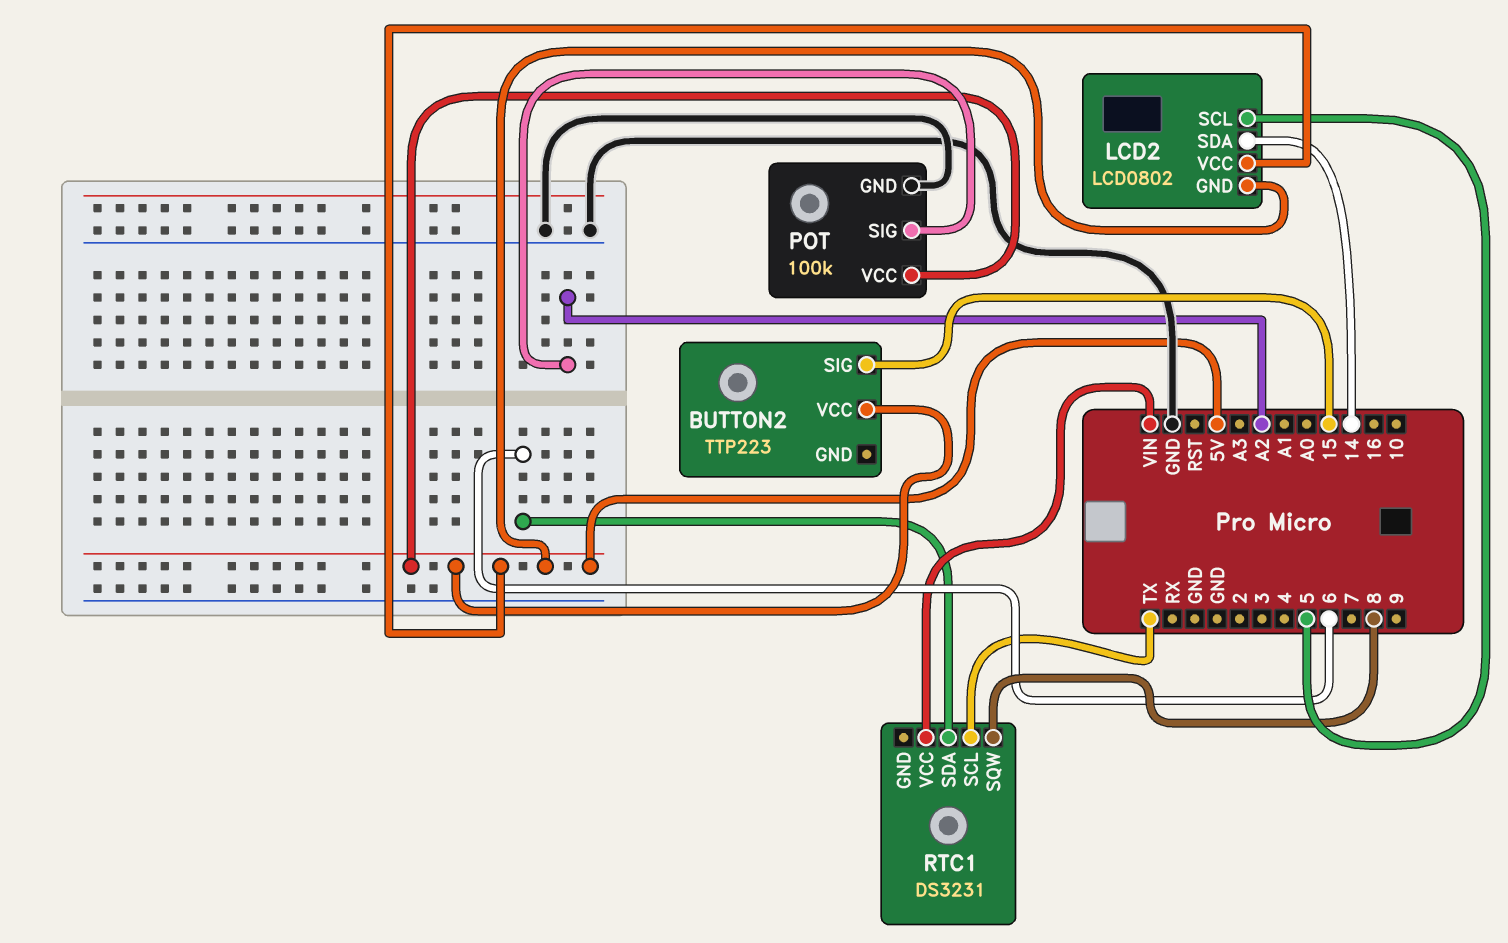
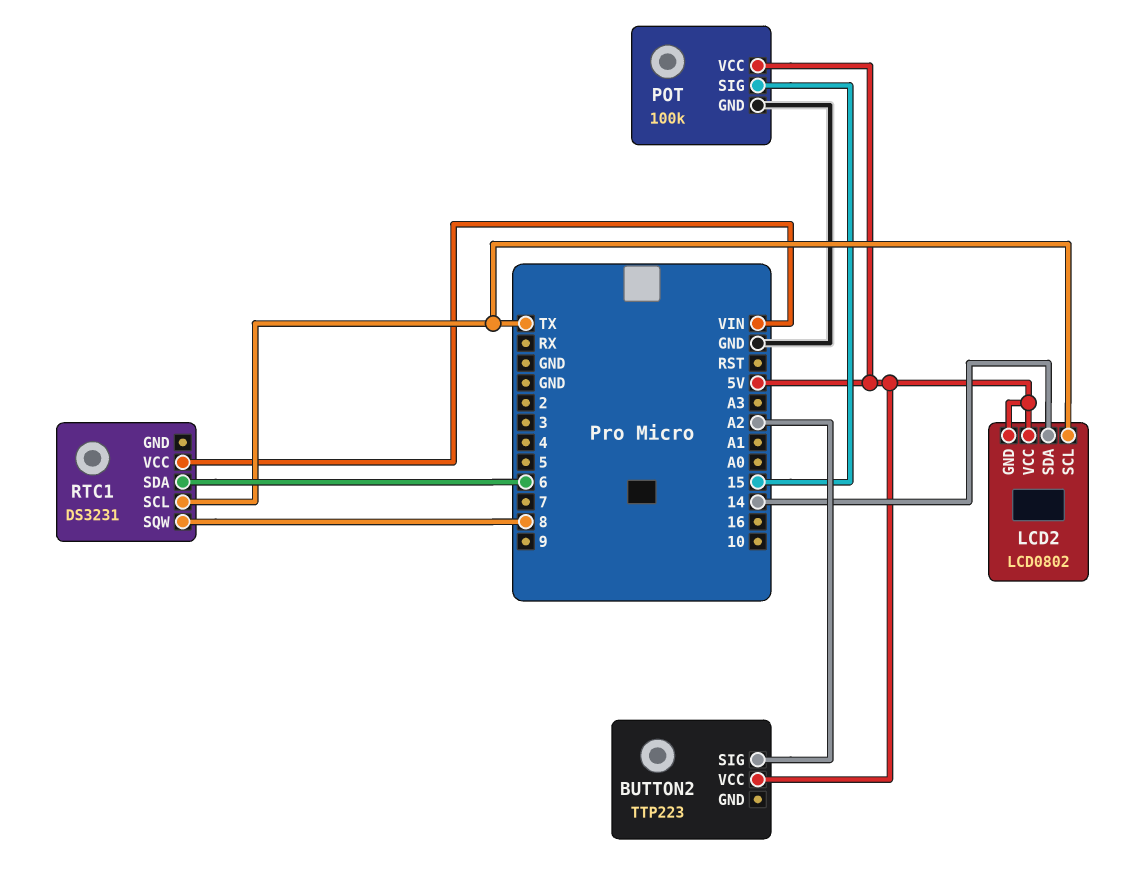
BUTTON2 pin SIG: 15 -> A2
LCD2 pin SCL: 5 -> TX
POT pin SIG: A2 -> 15

